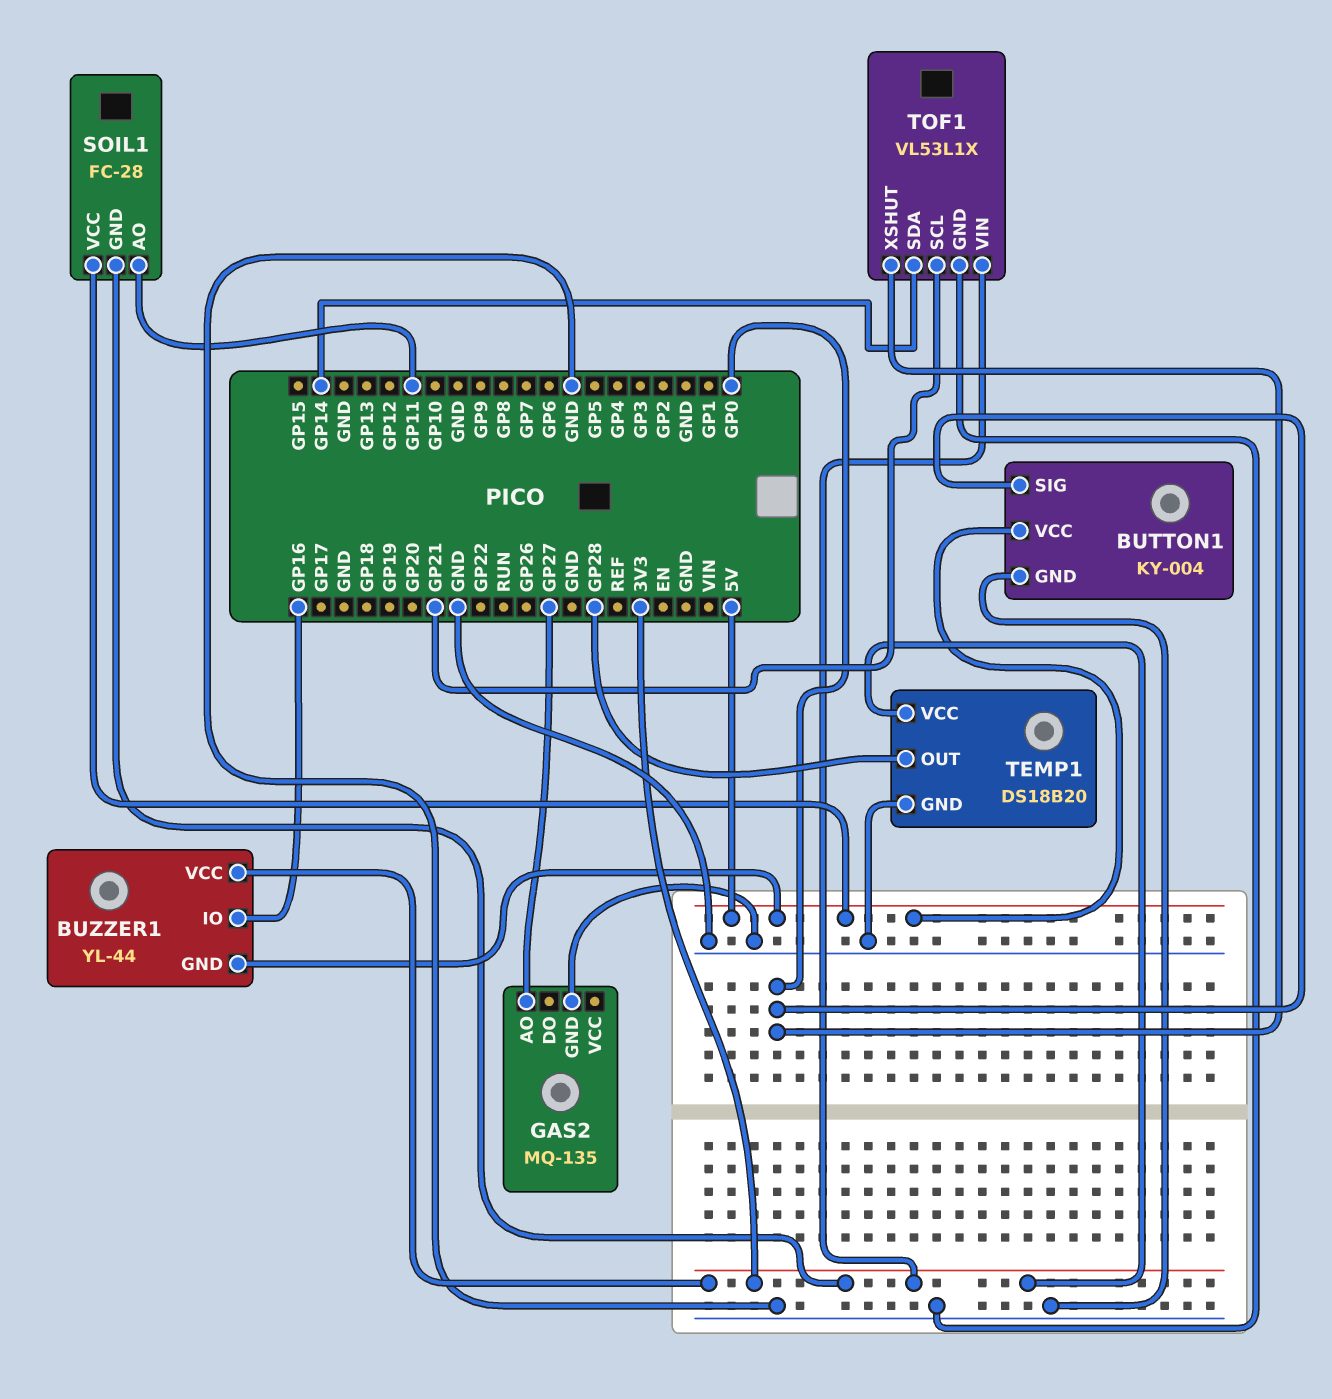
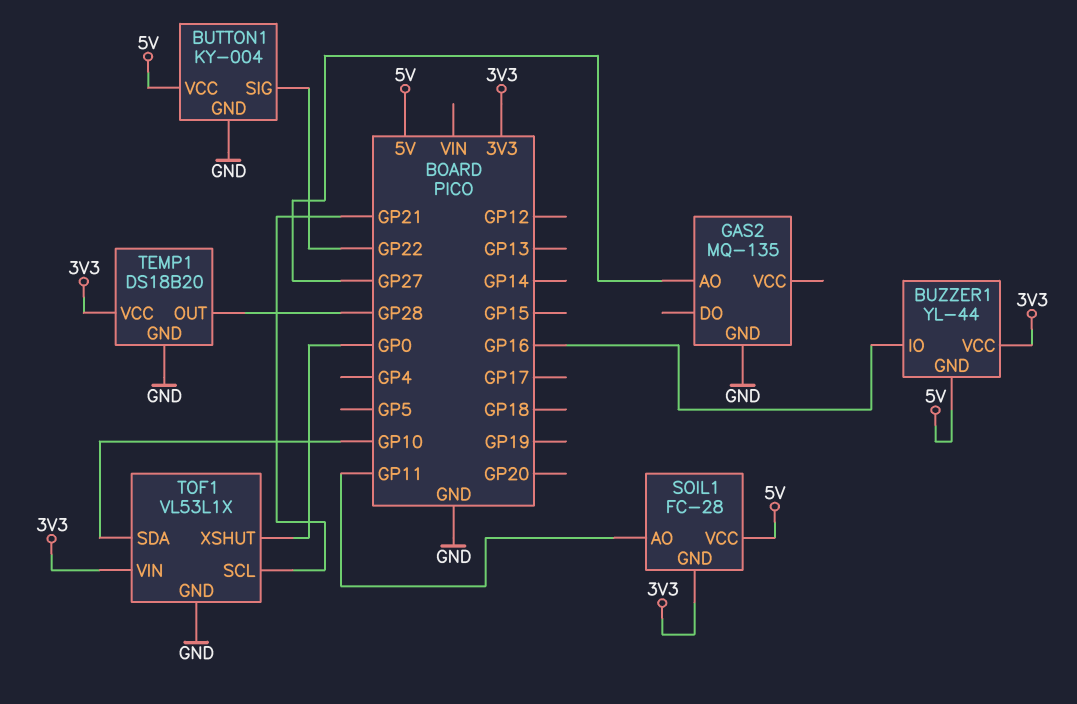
BUTTON1 pin SIG: GP0 -> GP22
TOF1 pin SDA: GP14 -> GP10

